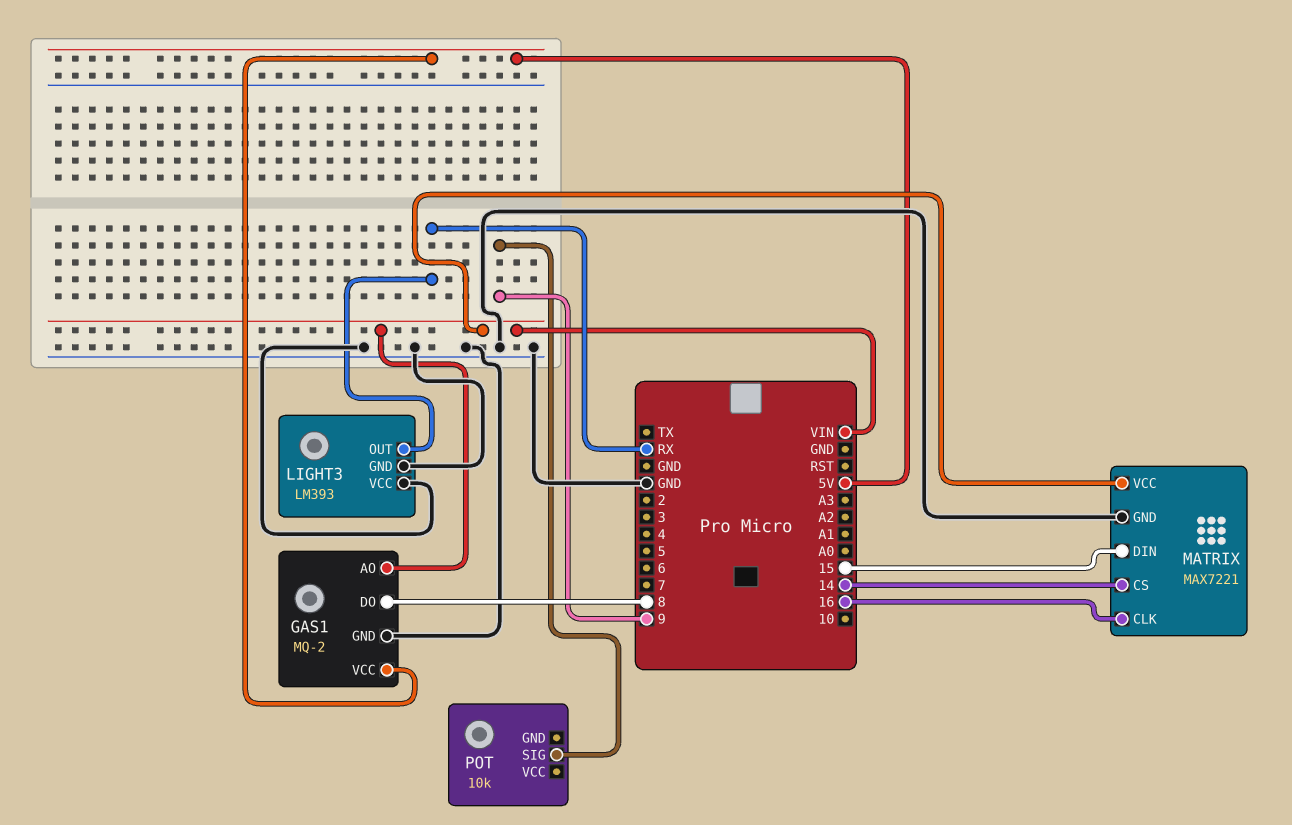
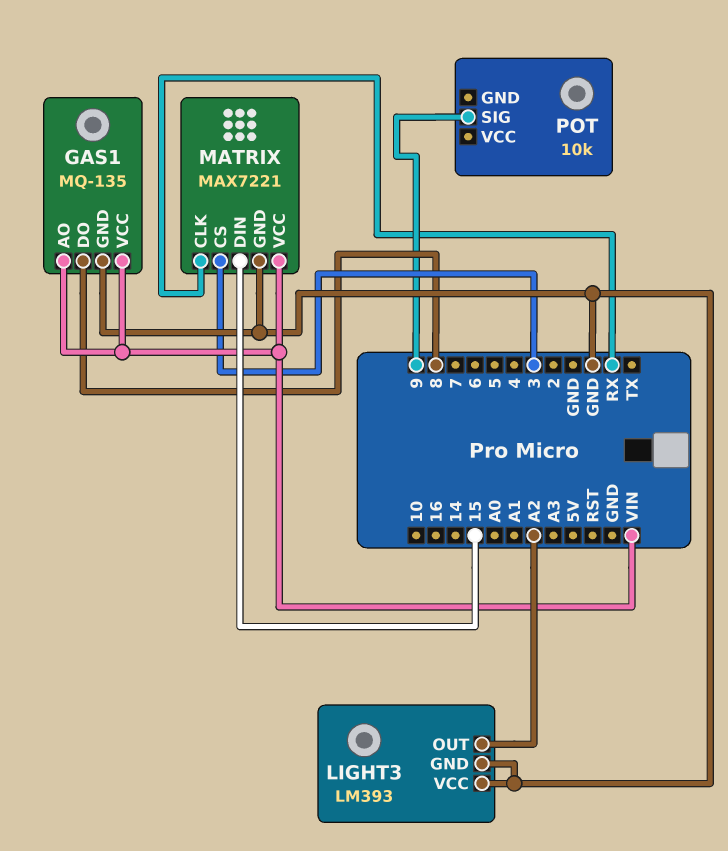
GAS1: MQ-2 -> MQ-135
GAS1 pin VCC: 5V -> VIN
LIGHT3 pin OUT: RX -> A2
MATRIX pin CLK: 16 -> RX
MATRIX pin CS: 14 -> 3

